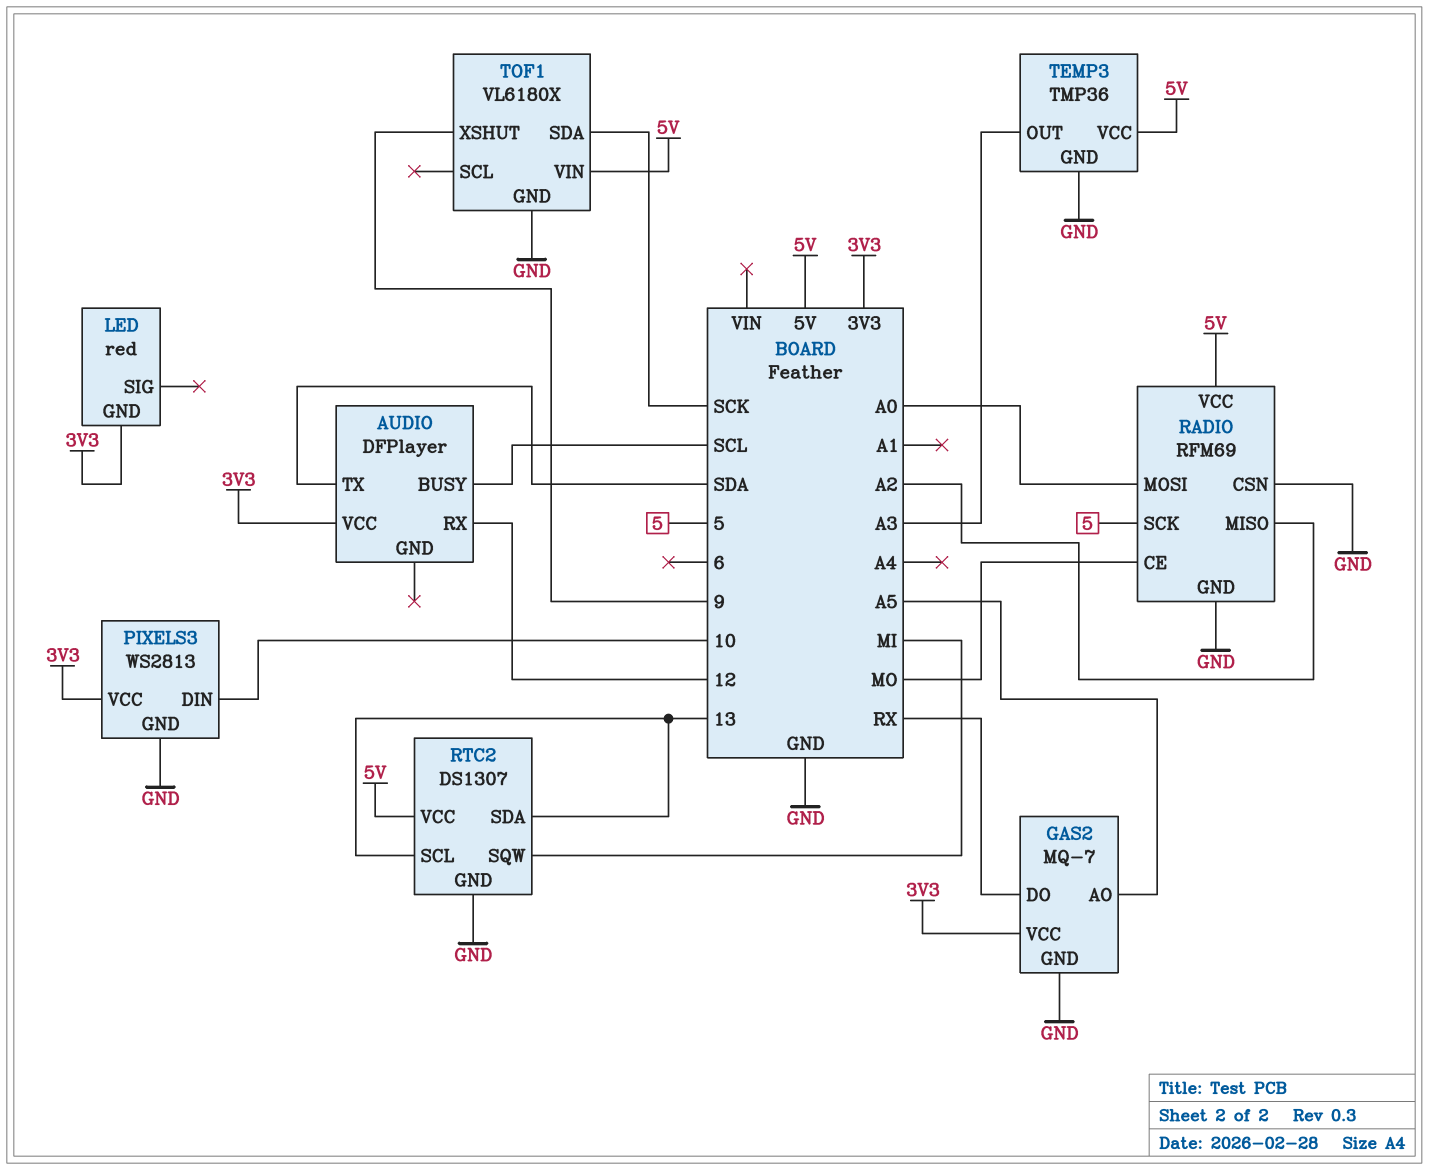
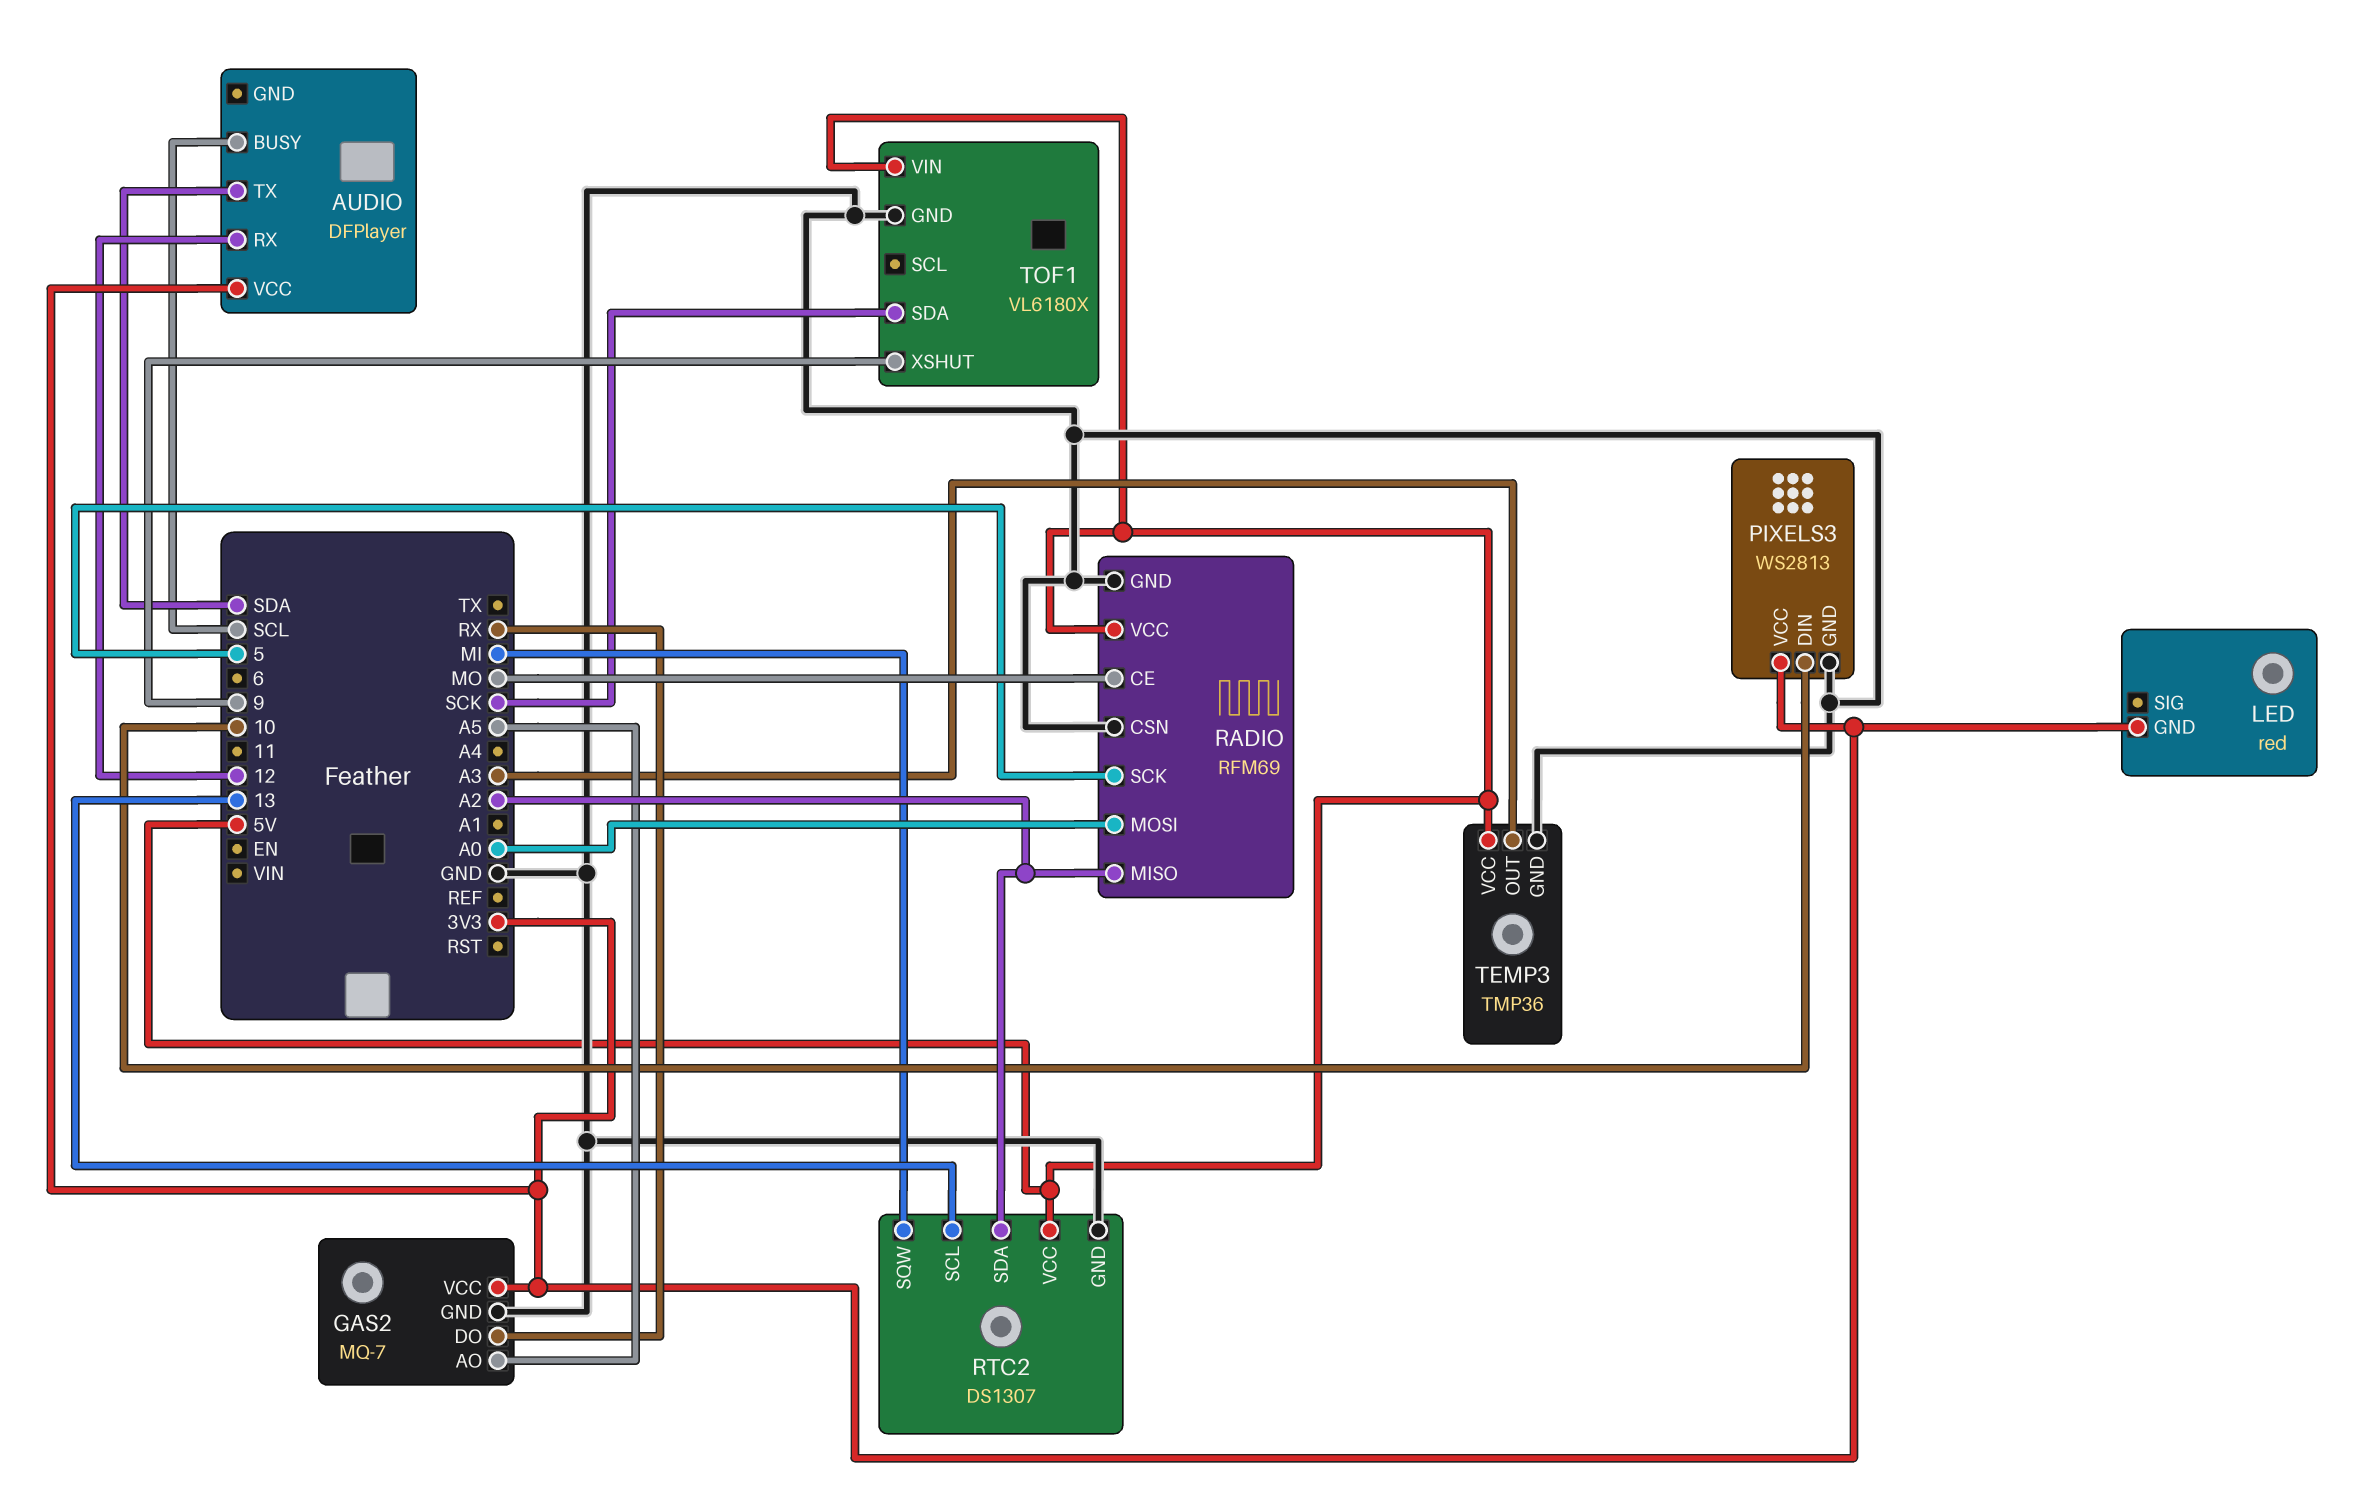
RTC2 pin SDA: 13 -> A2

